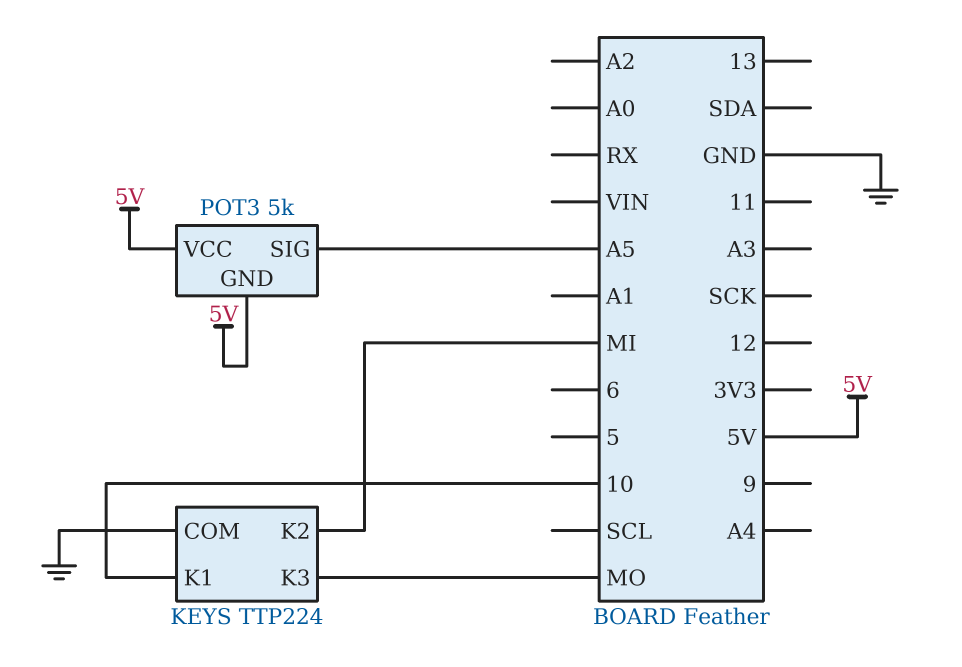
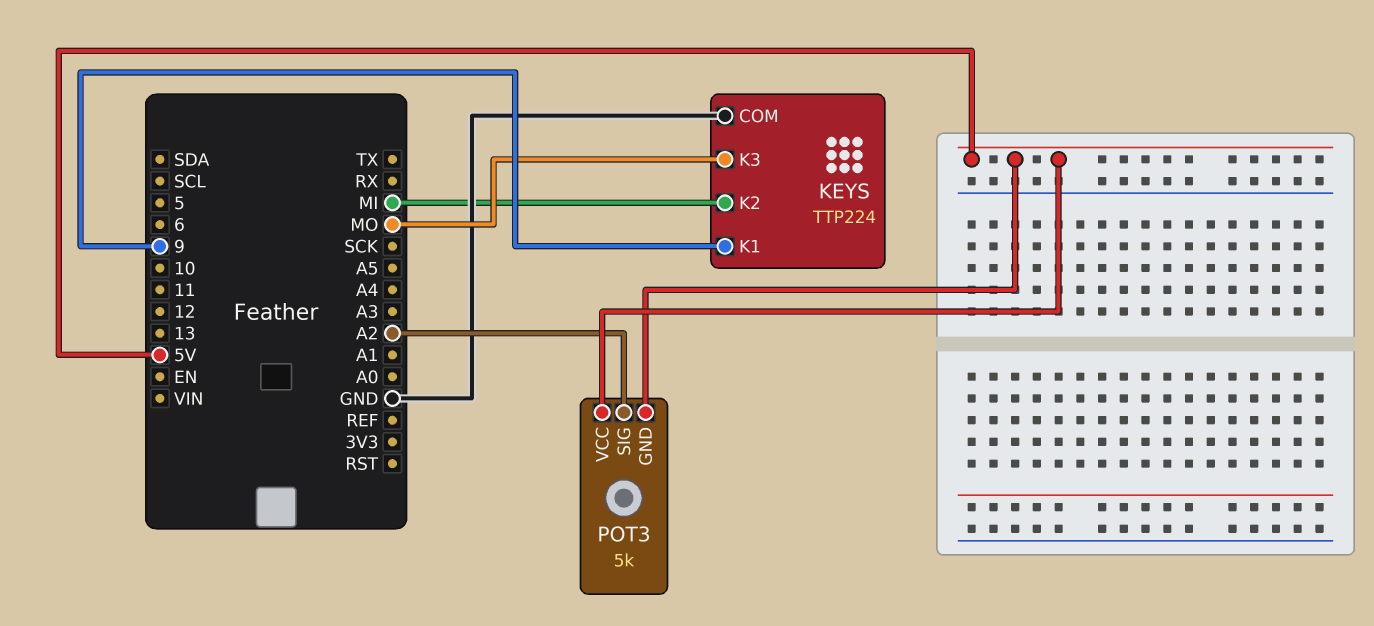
KEYS pin K1: 10 -> 9
POT3 pin SIG: A5 -> A2

